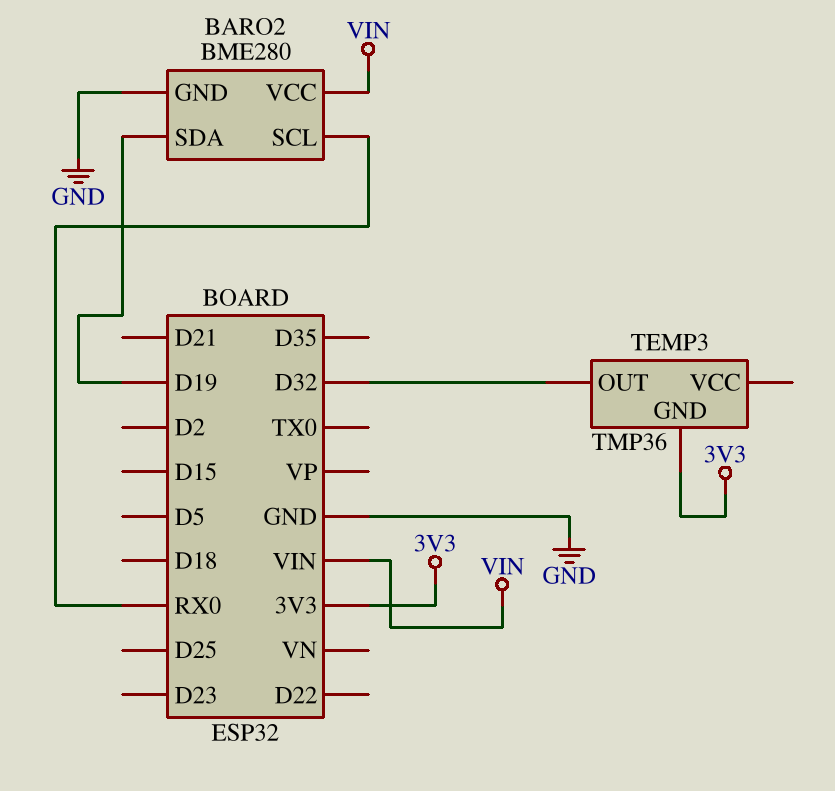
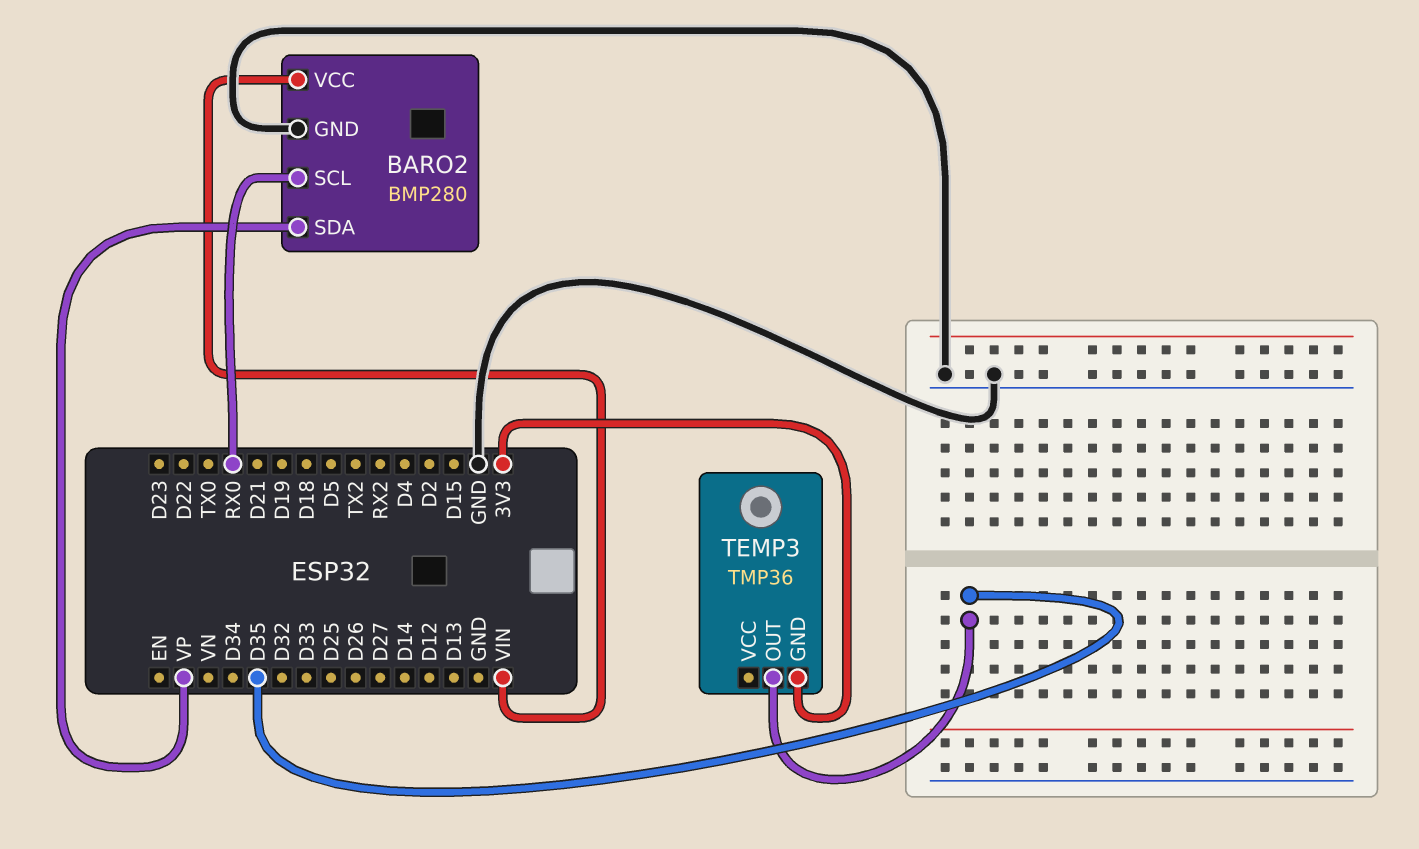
BARO2: BME280 -> BMP280
BARO2 pin SDA: D19 -> VP
TEMP3 pin OUT: D32 -> D35

